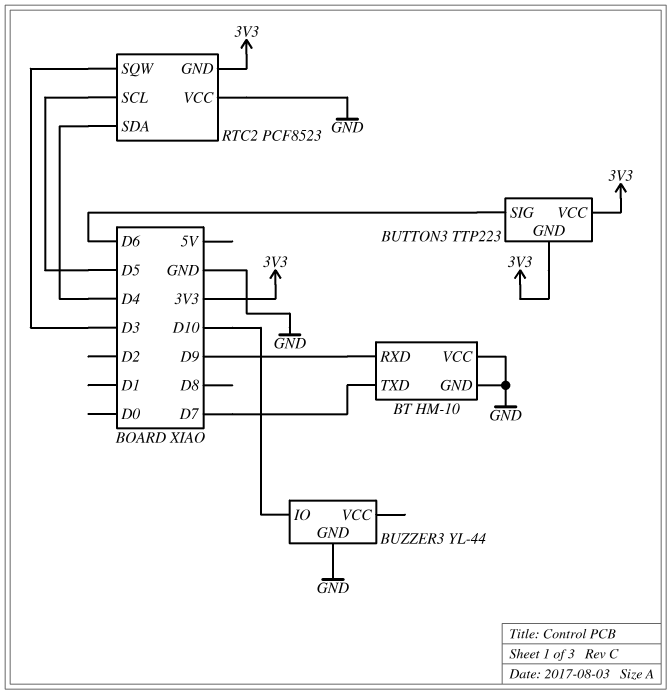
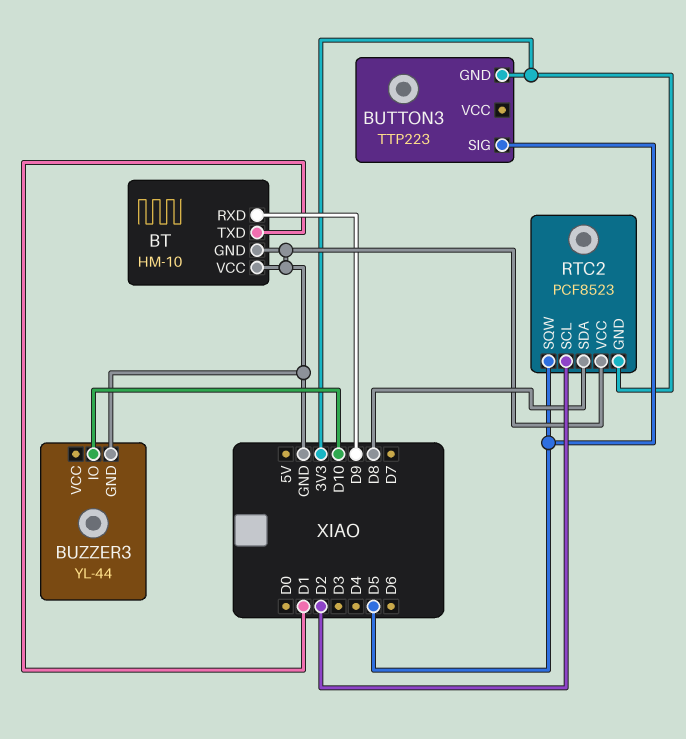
BT pin TXD: D7 -> D1
BUTTON3 pin SIG: D6 -> D5
BUTTON3 pin VCC: 3V3 -> none
RTC2 pin SCL: D5 -> D2
RTC2 pin SDA: D4 -> D8
RTC2 pin SQW: D3 -> D5

